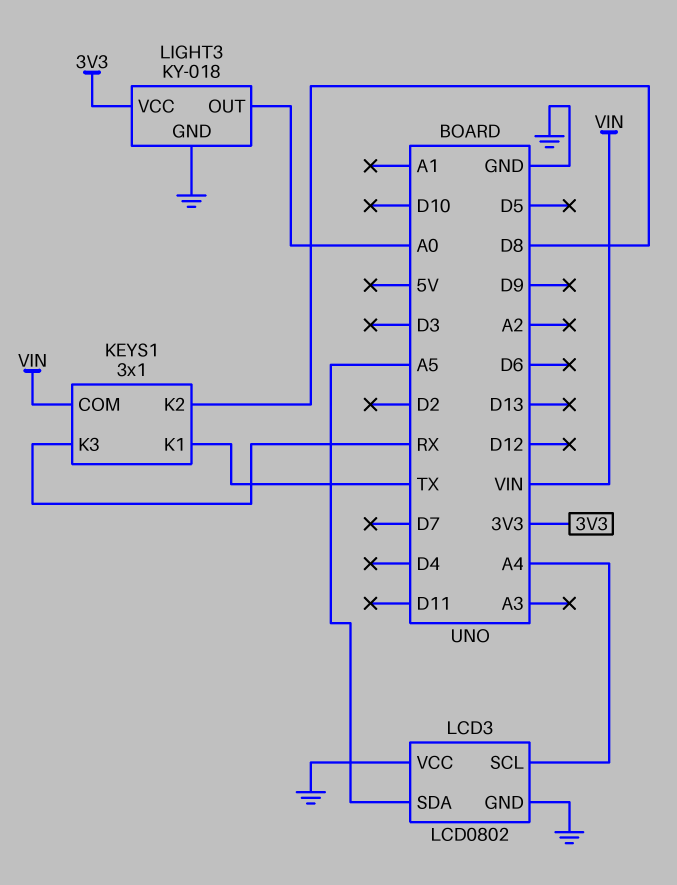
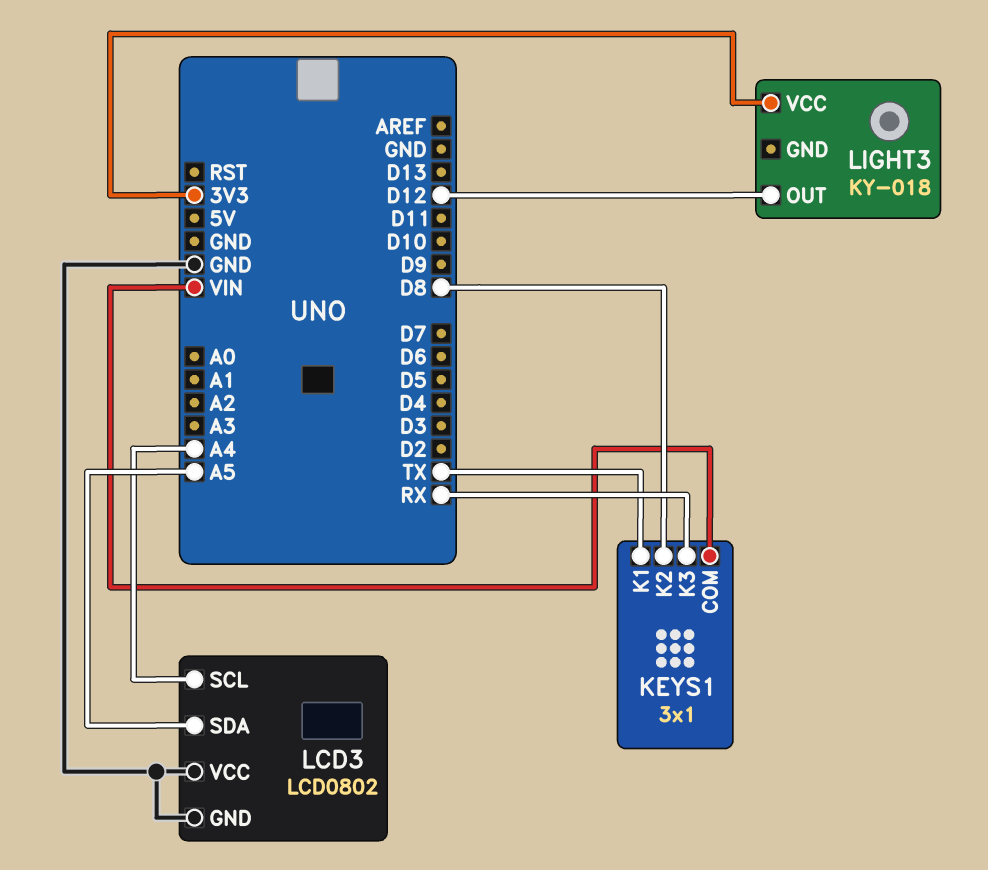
LIGHT3 pin GND: GND -> none
LIGHT3 pin OUT: A0 -> D12

